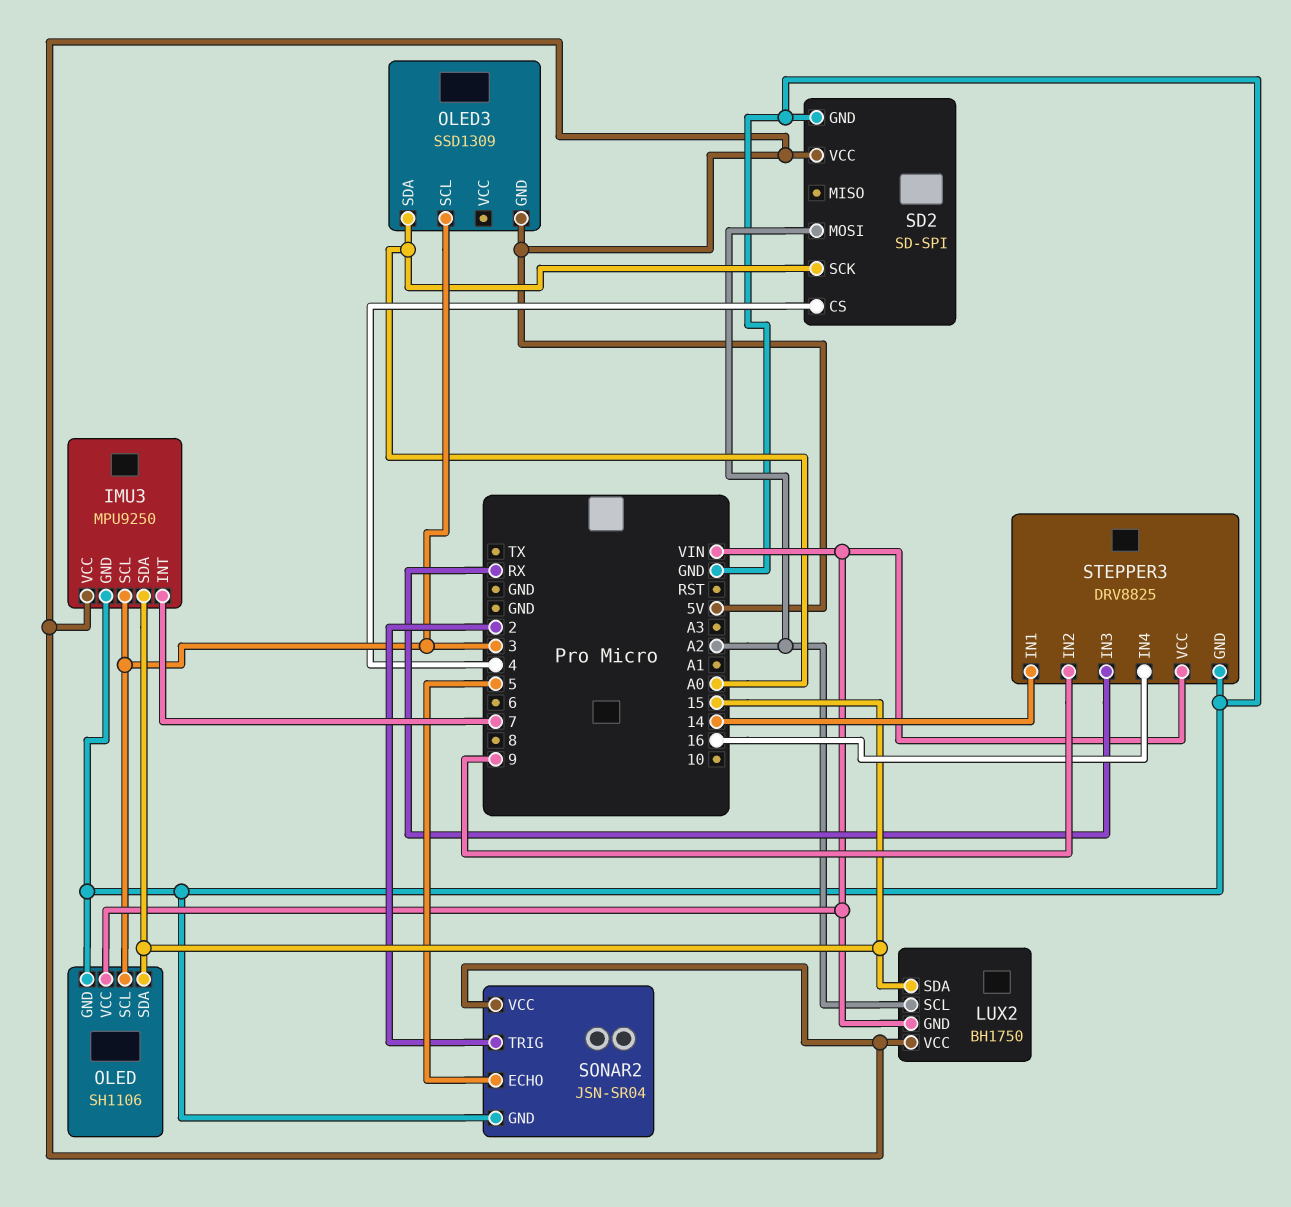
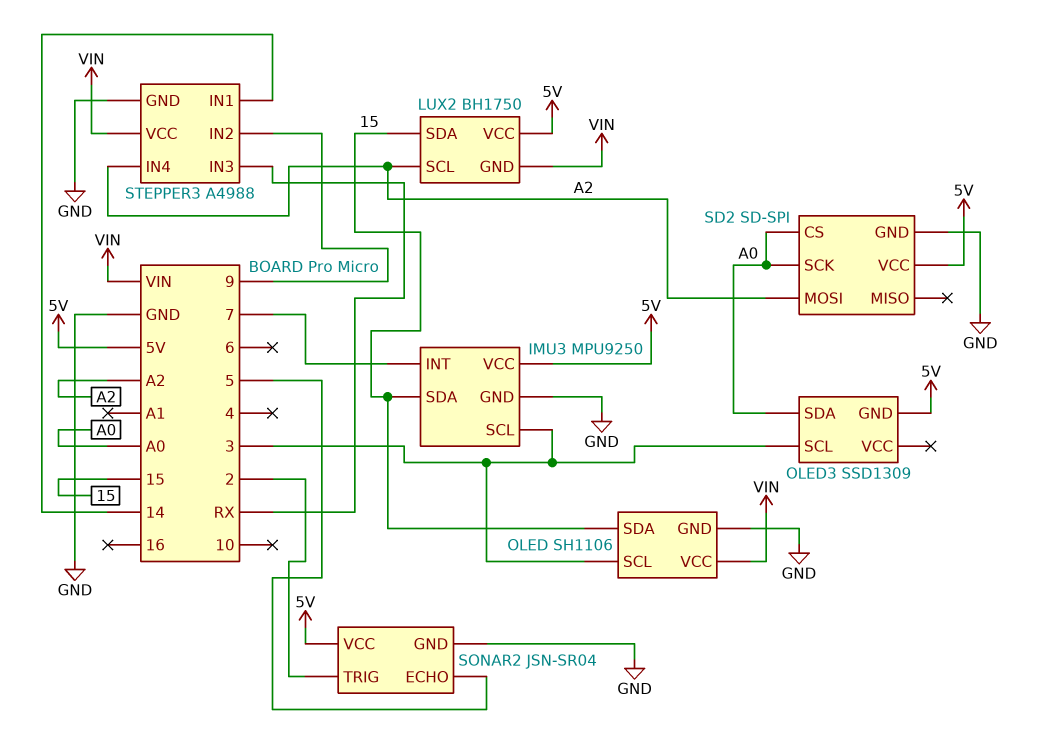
SD2 pin CS: 4 -> A0
STEPPER3: DRV8825 -> A4988
STEPPER3 pin IN4: 16 -> A2

